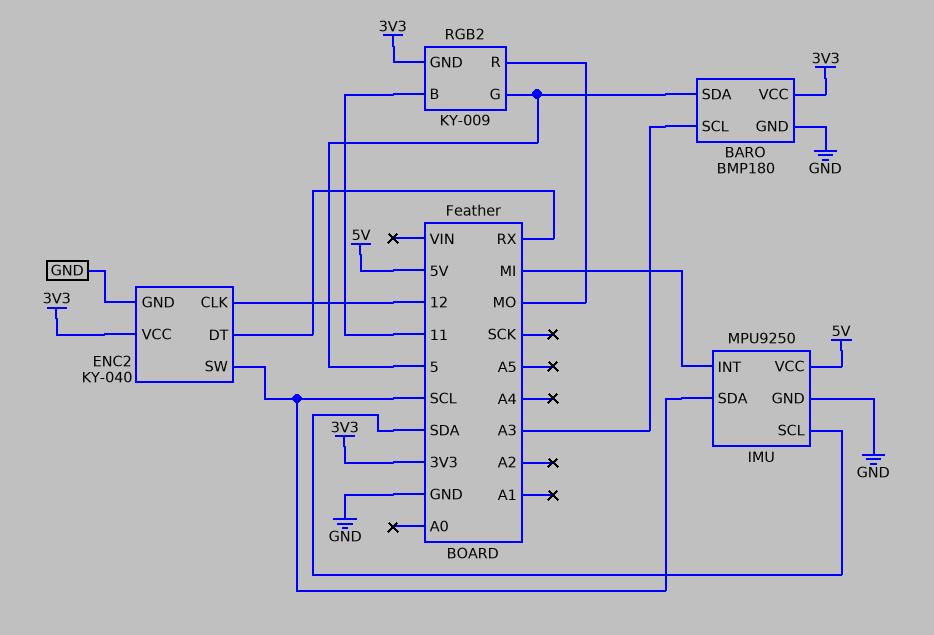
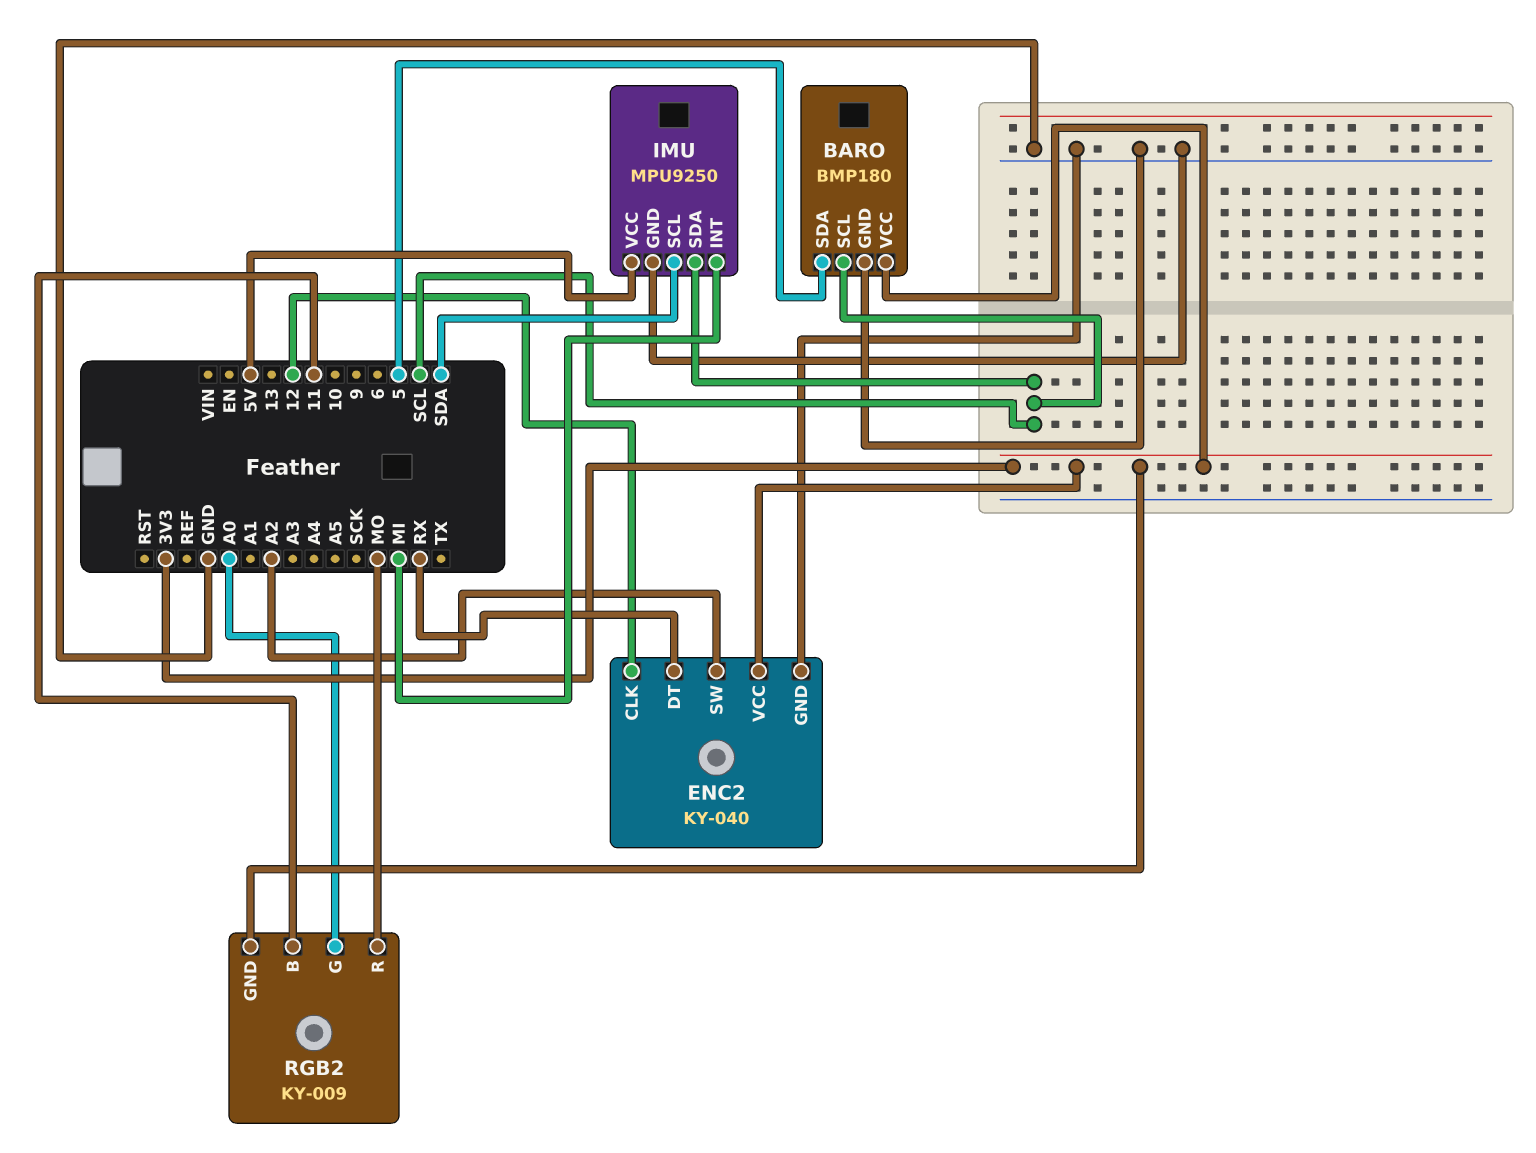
BARO pin SCL: A3 -> SCL
ENC2 pin SW: SCL -> A2
RGB2 pin G: 5 -> A0

